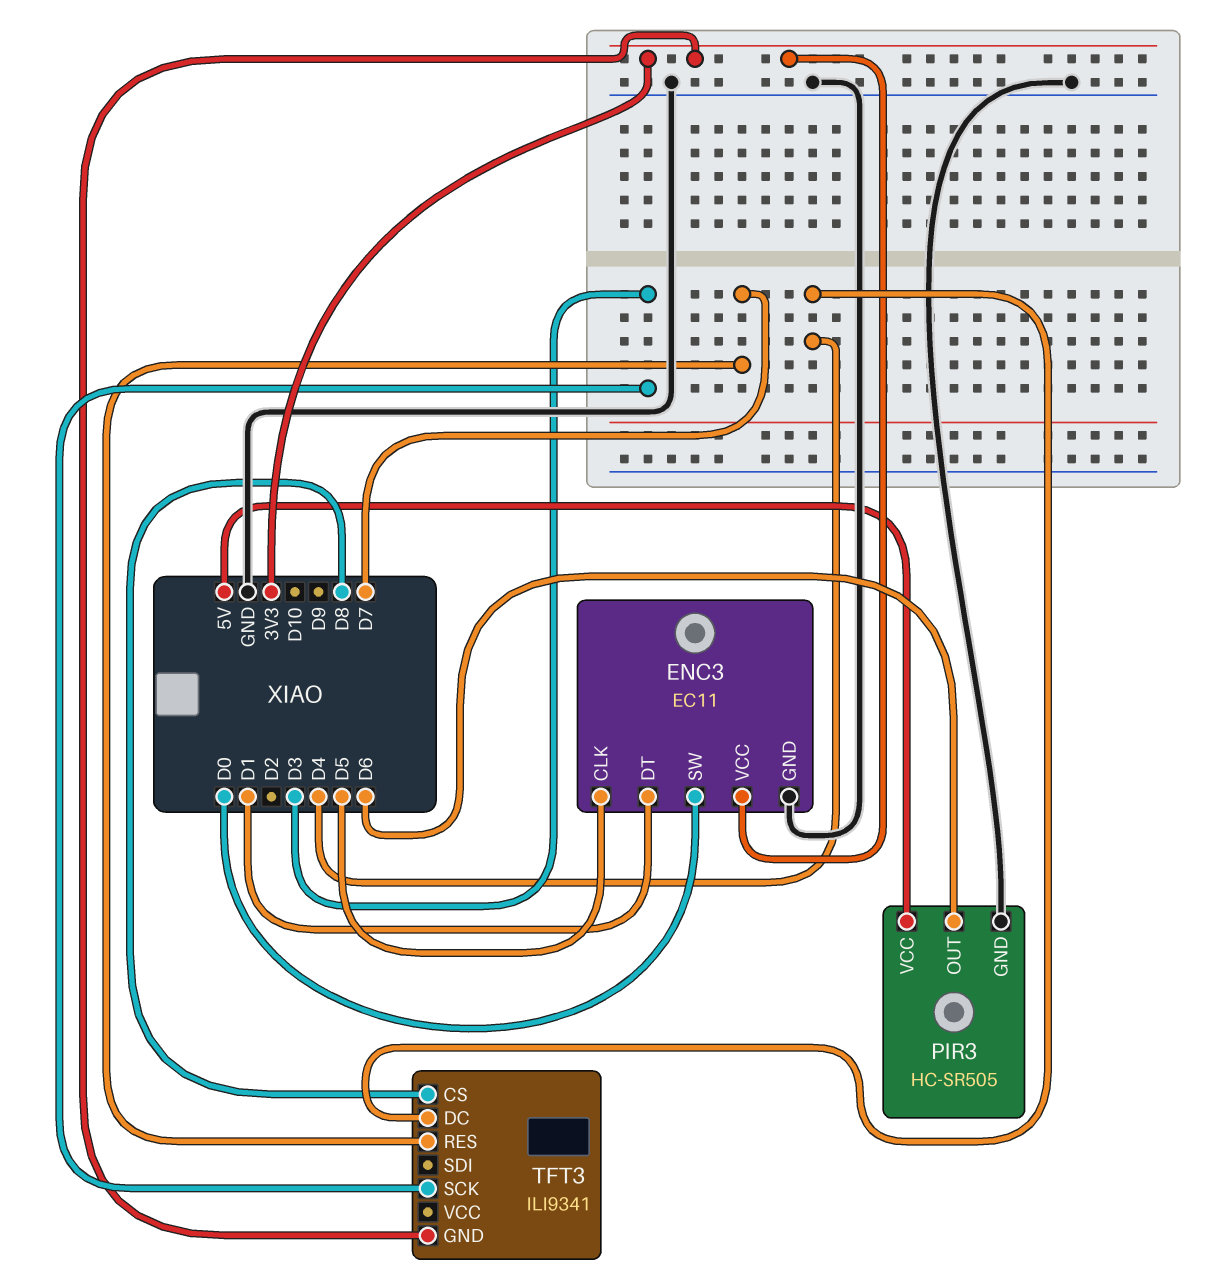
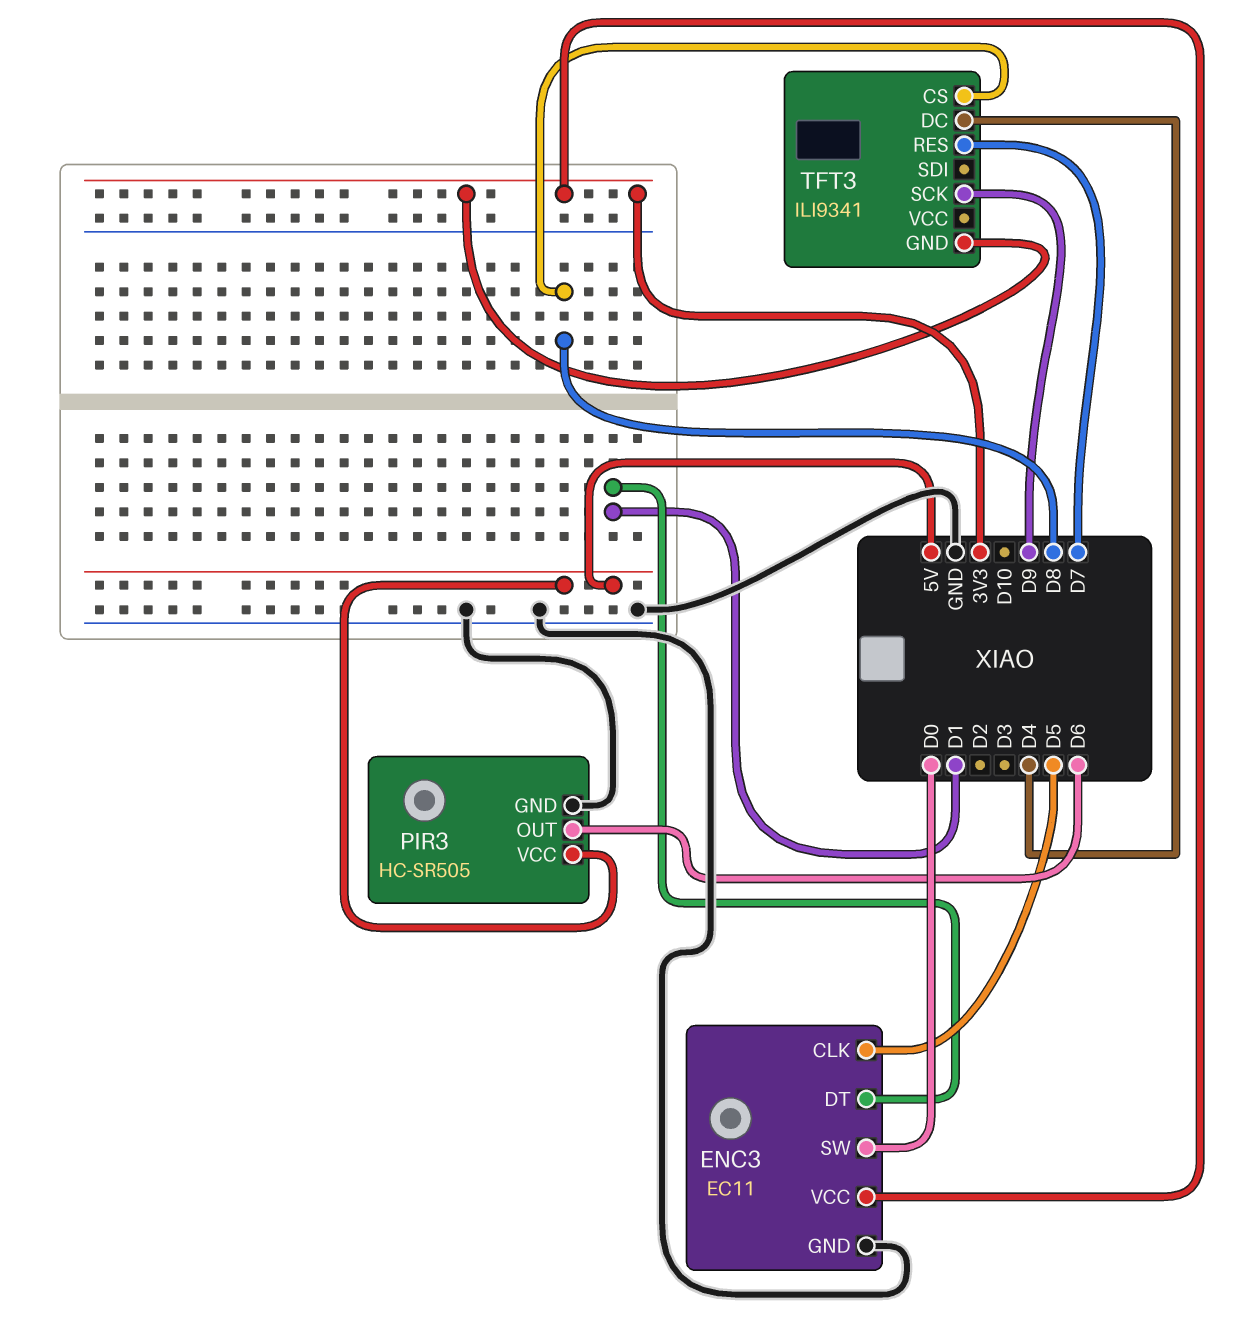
TFT3 pin SCK: D3 -> D9

